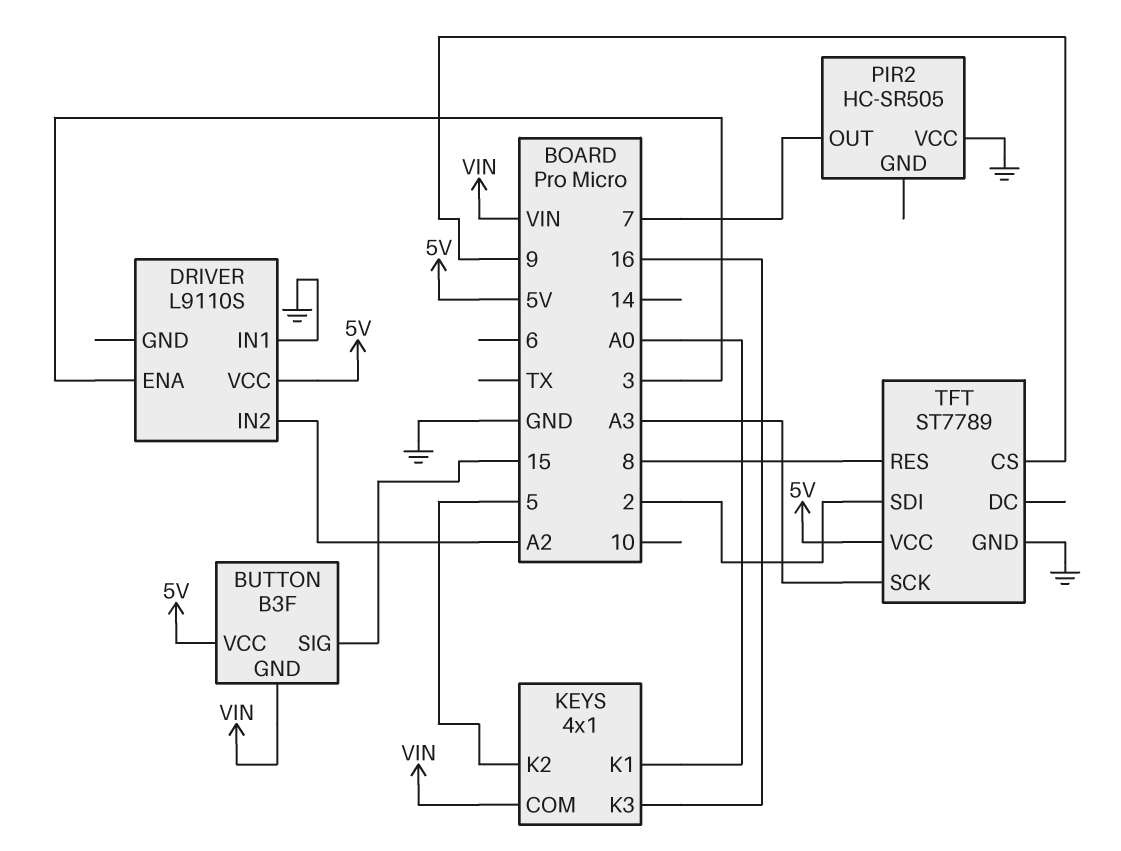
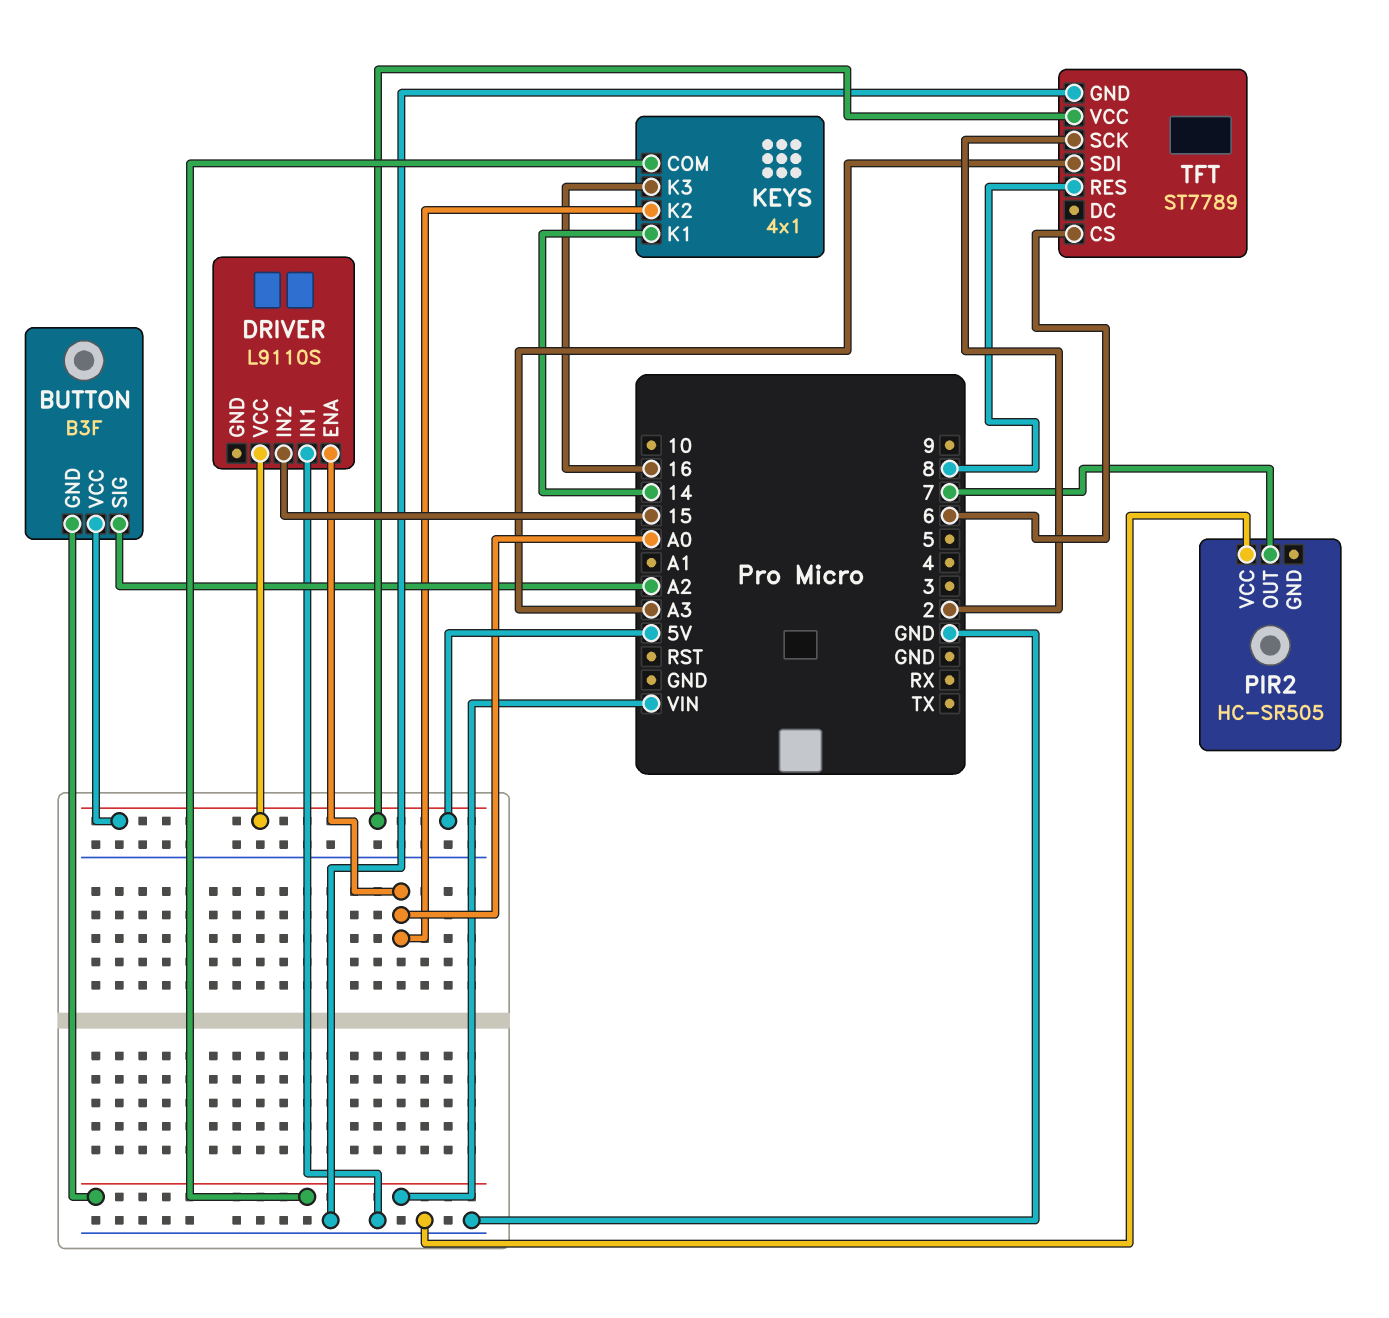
BUTTON pin SIG: 15 -> A2
DRIVER pin ENA: 3 -> A0
DRIVER pin IN2: A2 -> 15
KEYS pin K1: A0 -> 14
KEYS pin K2: 5 -> A0
TFT pin CS: 9 -> 6
TFT pin SCK: A3 -> 2
TFT pin SDI: 2 -> A3

